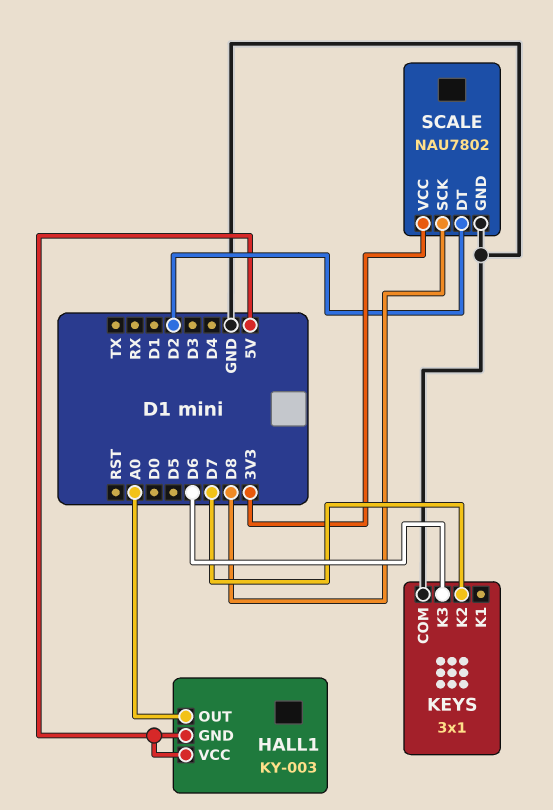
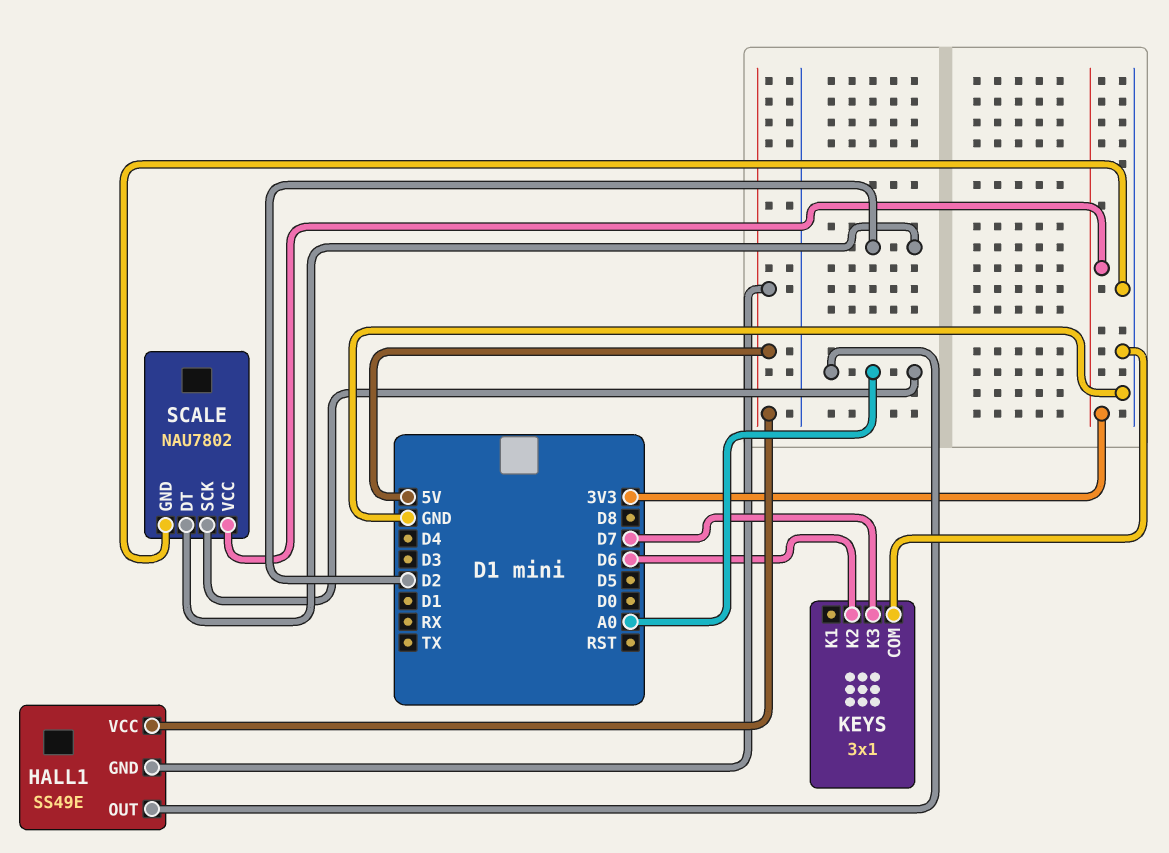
HALL1: KY-003 -> SS49E
KEYS pin K2: D7 -> D6
KEYS pin K3: D6 -> D7
SCALE pin SCK: D8 -> A0

